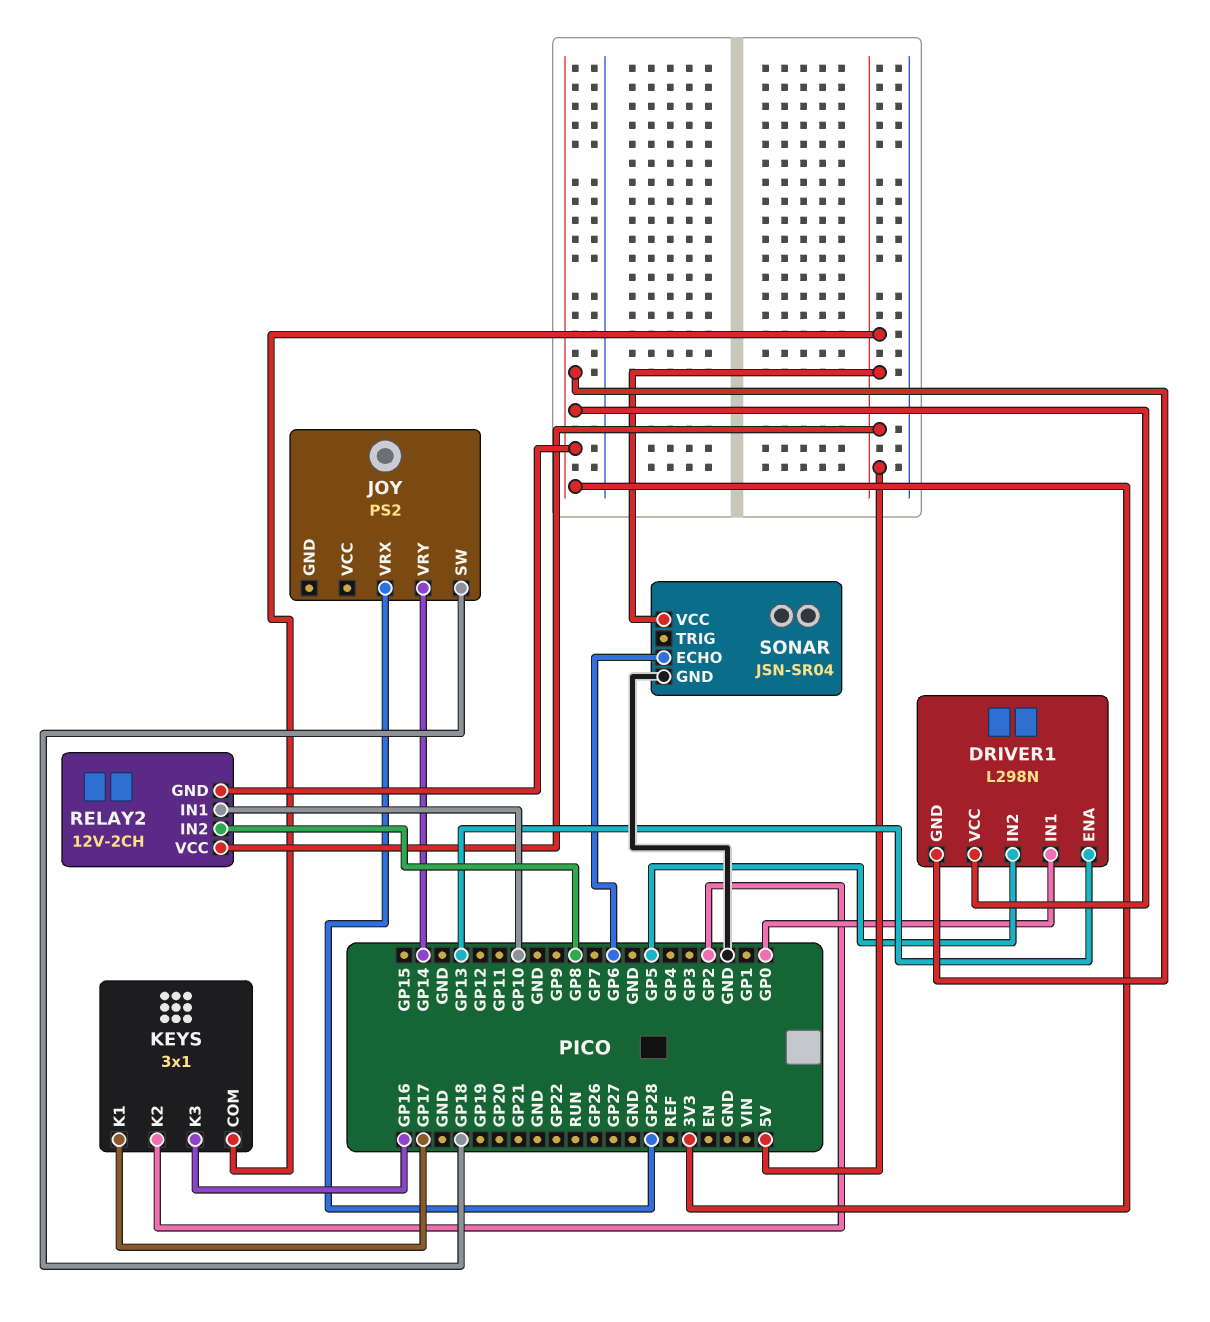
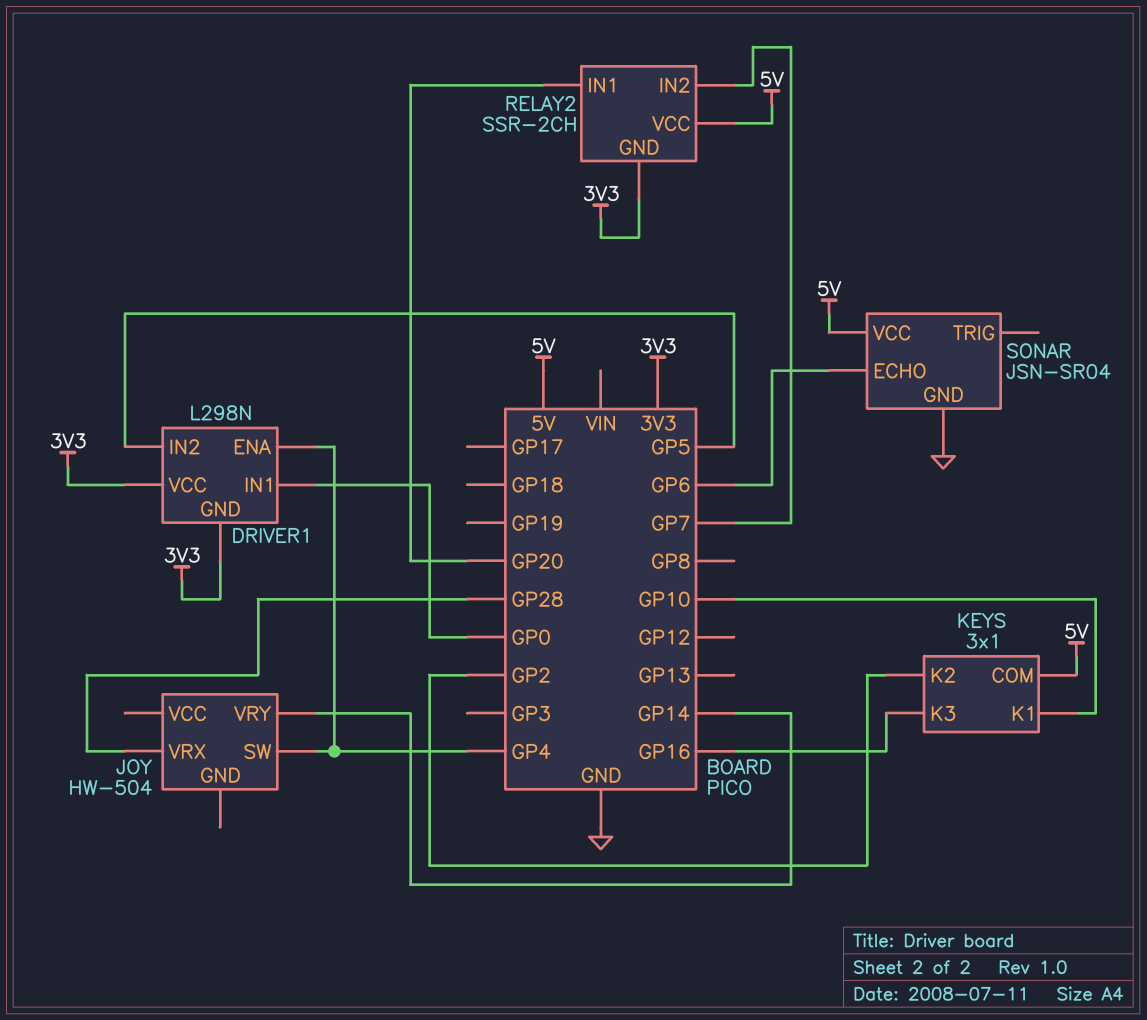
DRIVER1 pin ENA: GP13 -> GP4
JOY: PS2 -> HW-504
JOY pin SW: GP18 -> GP4
KEYS pin K1: GP17 -> GP10
RELAY2: 12V-2CH -> SSR-2CH
RELAY2 pin IN1: GP10 -> GP20
RELAY2 pin IN2: GP8 -> GP7

